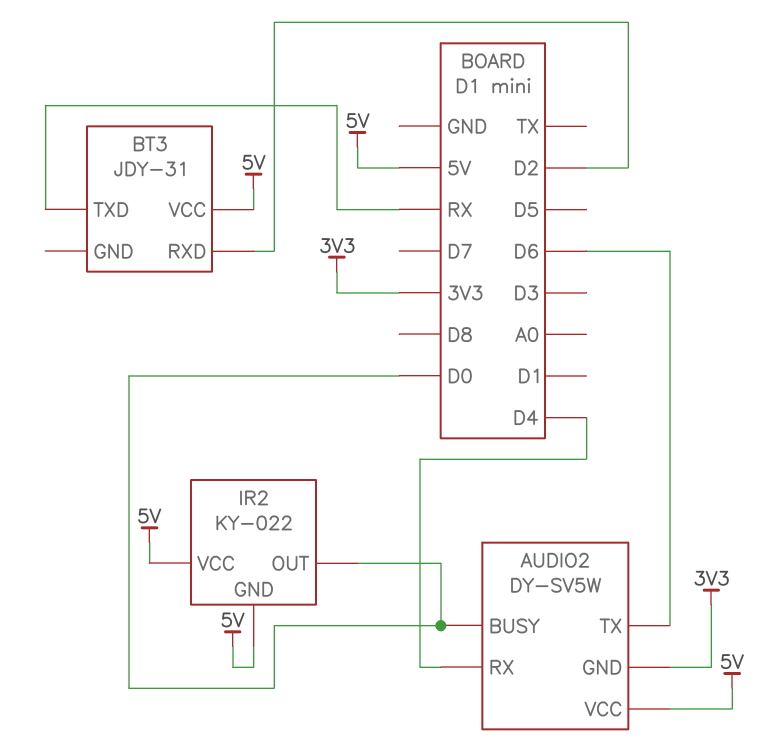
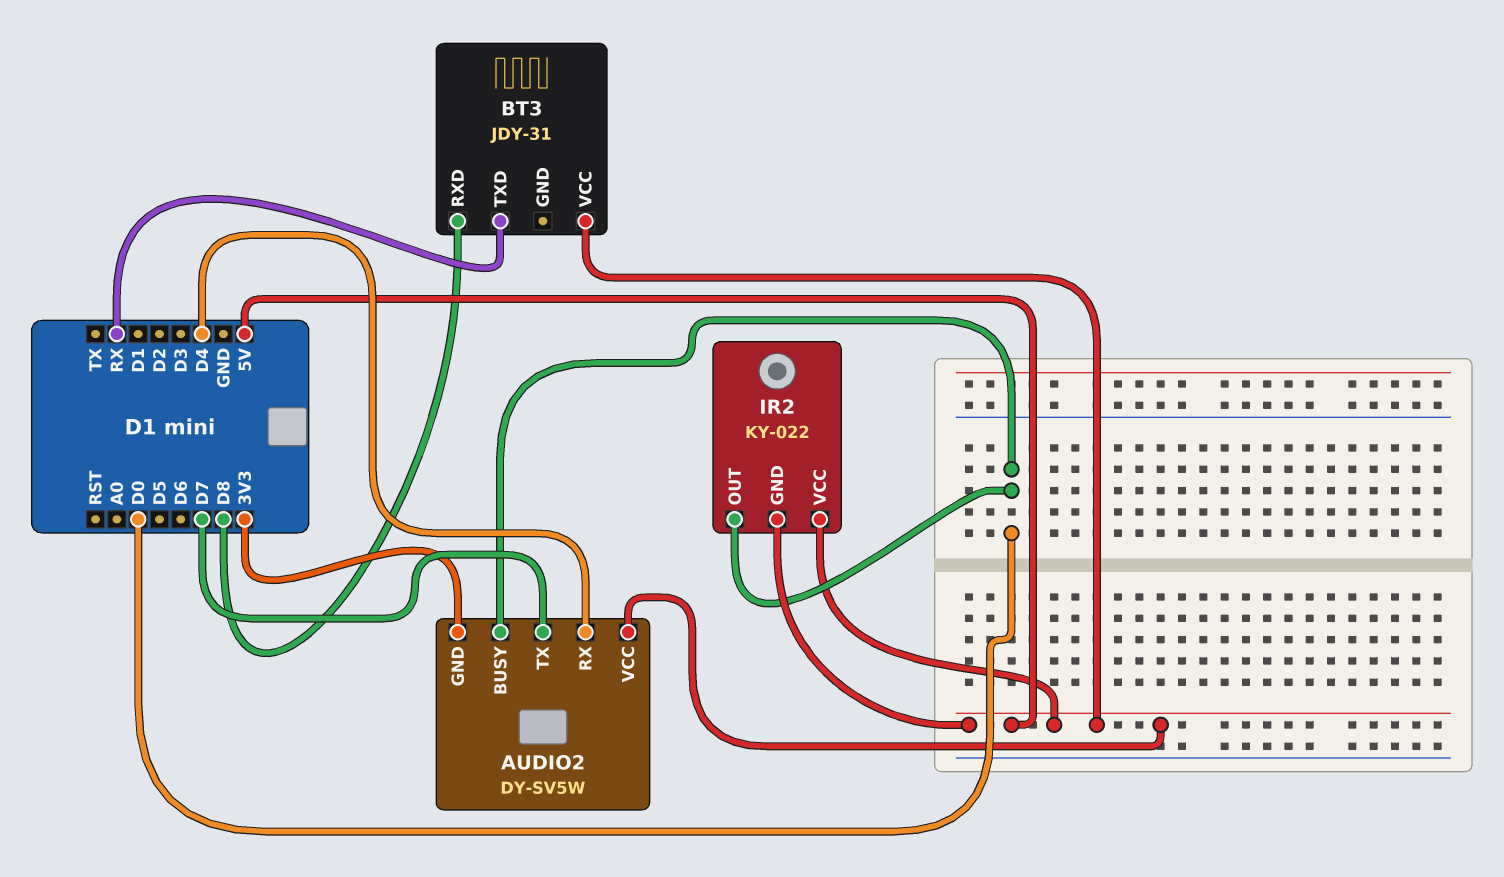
AUDIO2 pin TX: D6 -> D7
BT3 pin RXD: D2 -> D8

